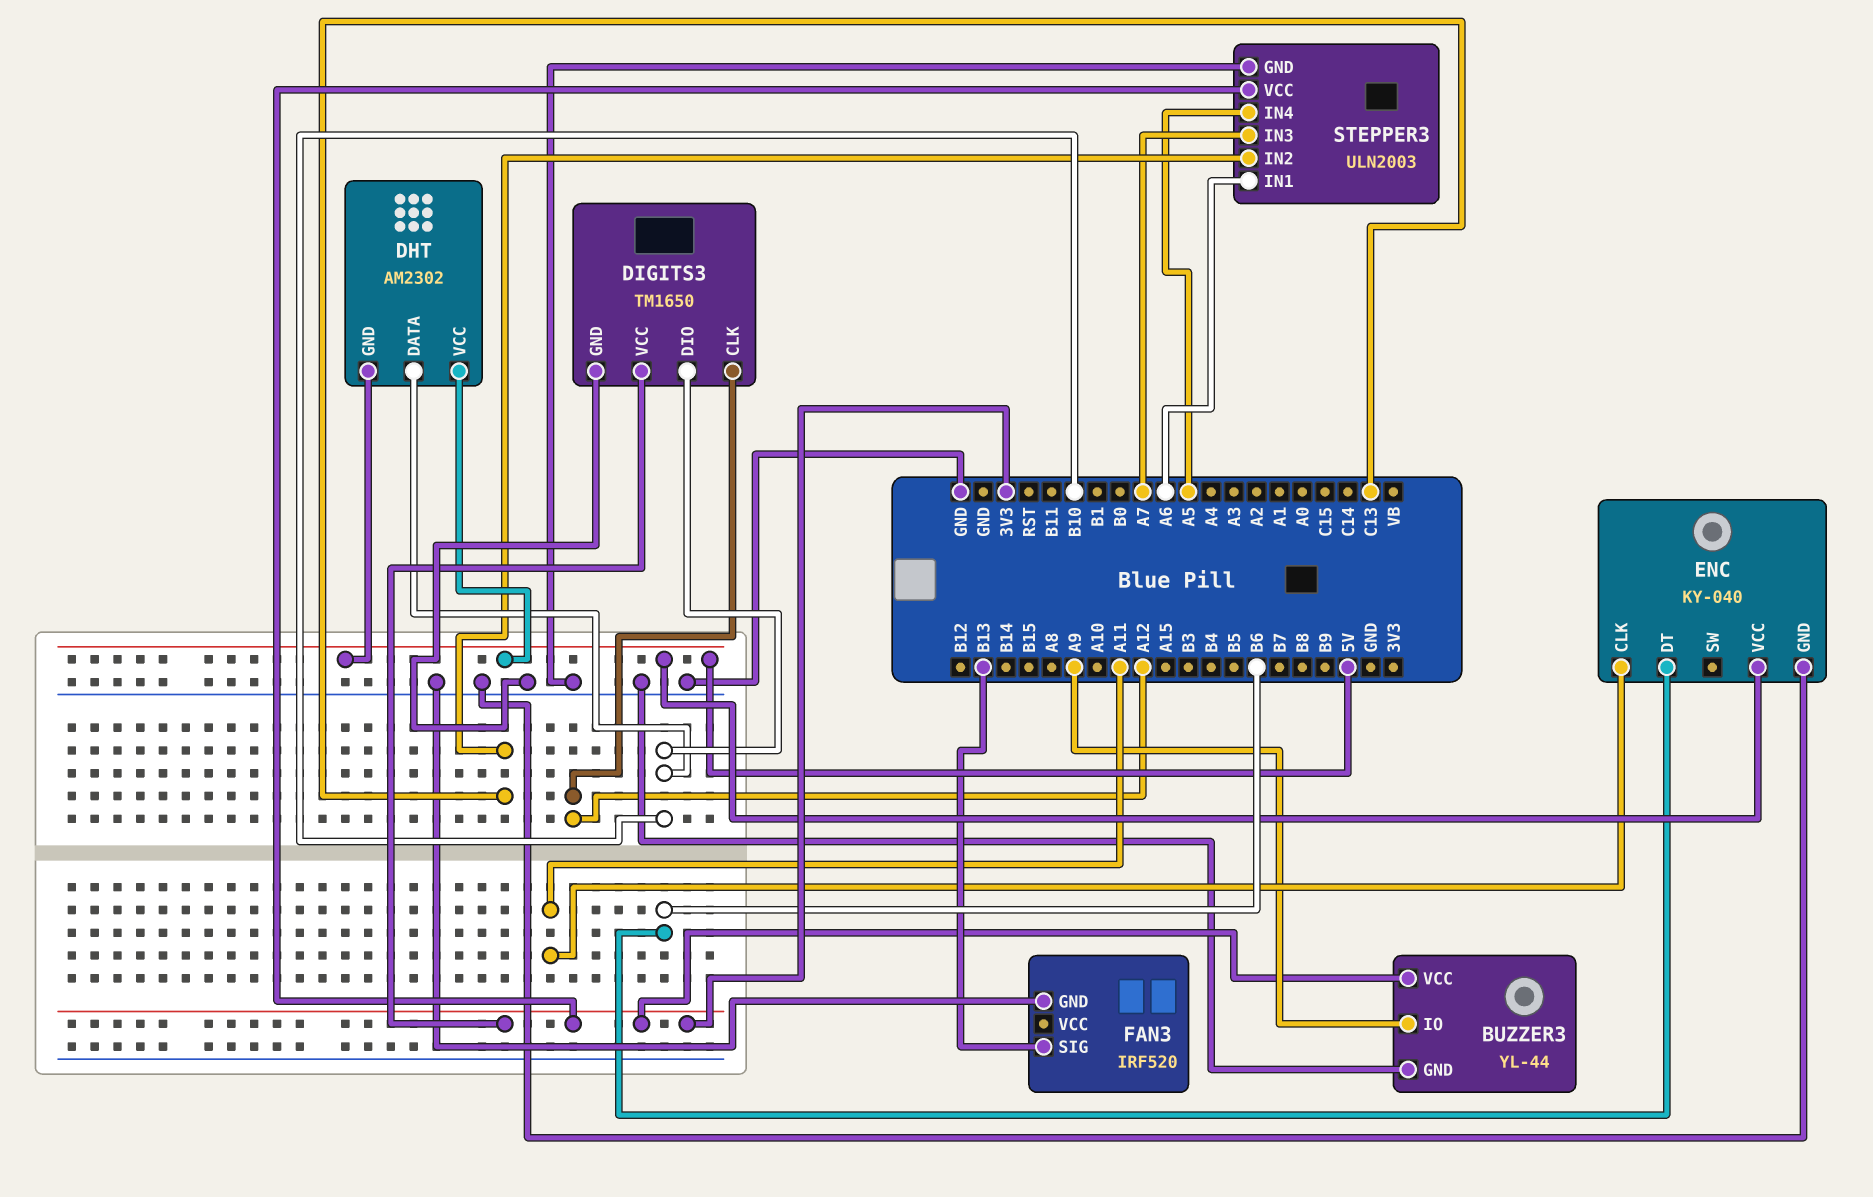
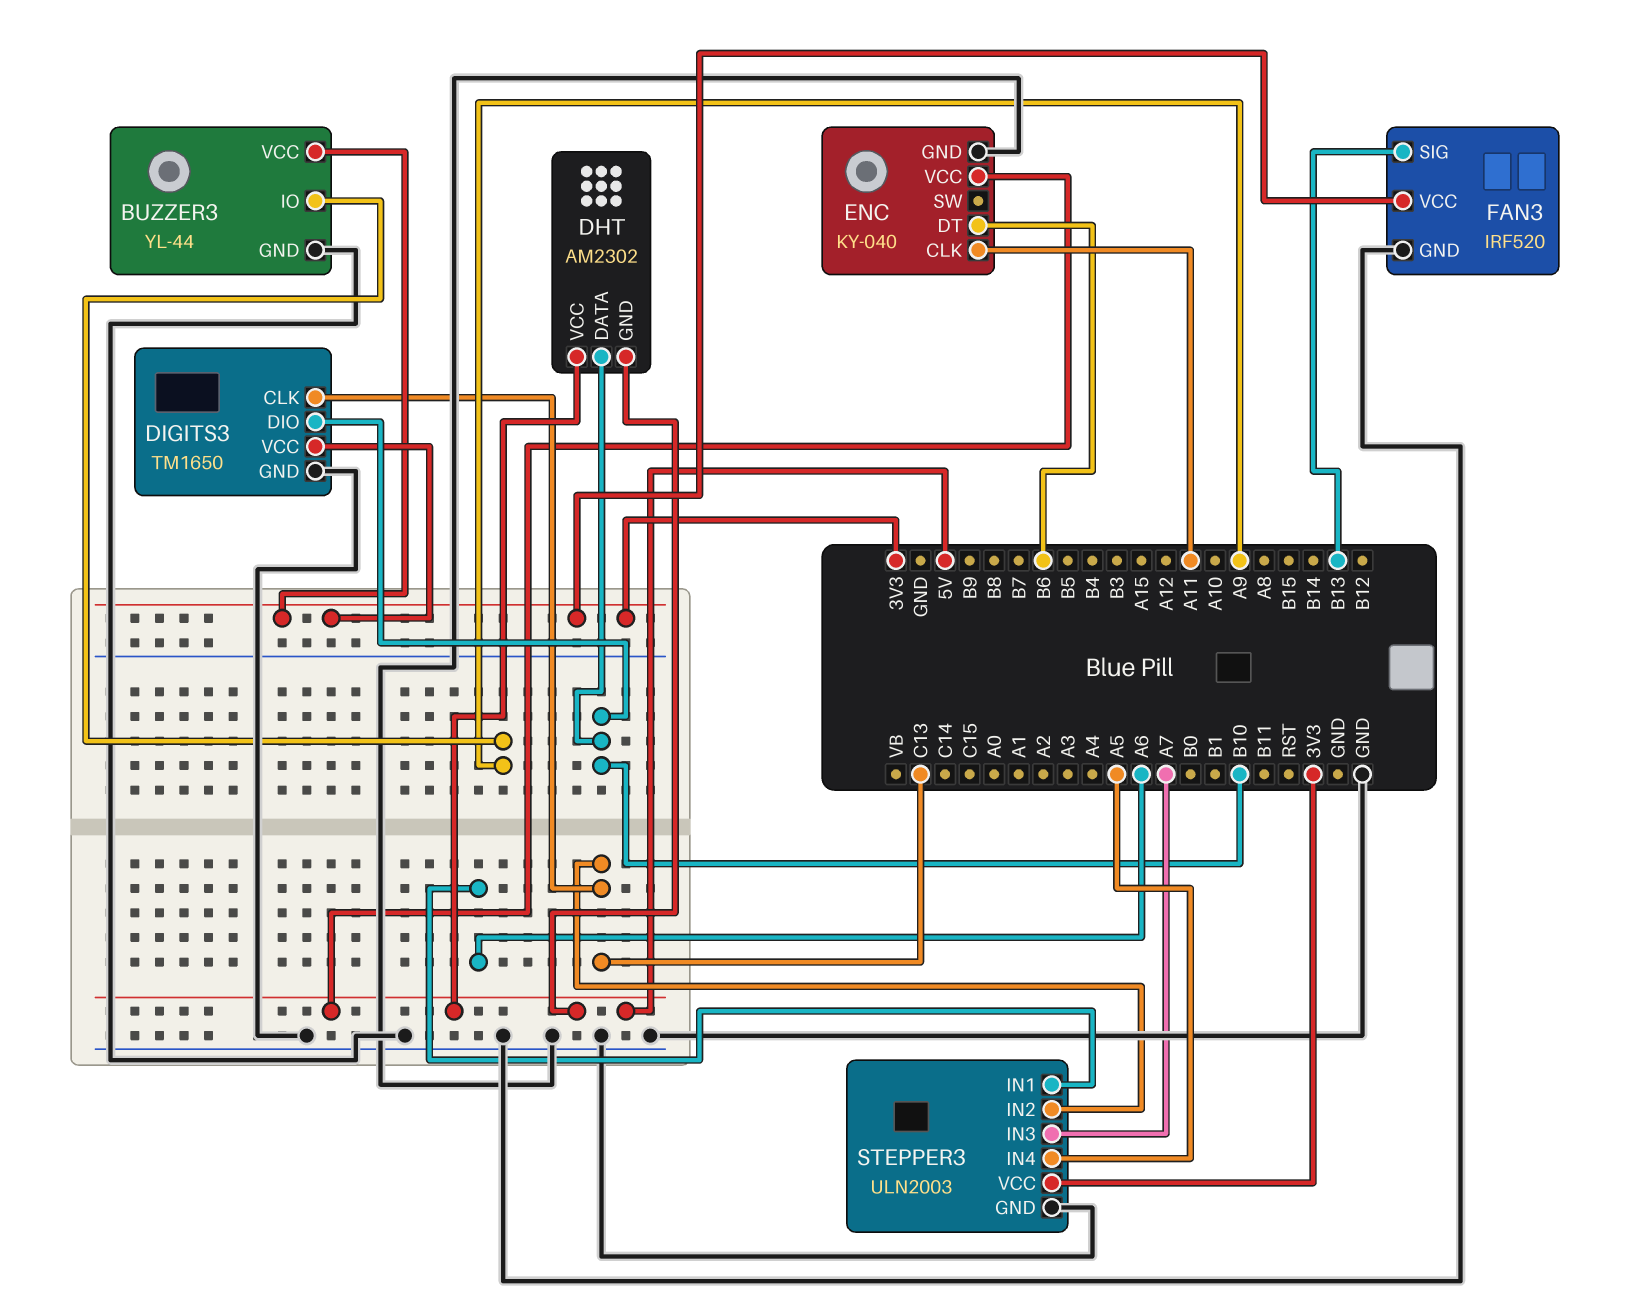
DIGITS3 pin CLK: A12 -> C13
FAN3 pin VCC: none -> 3V3

